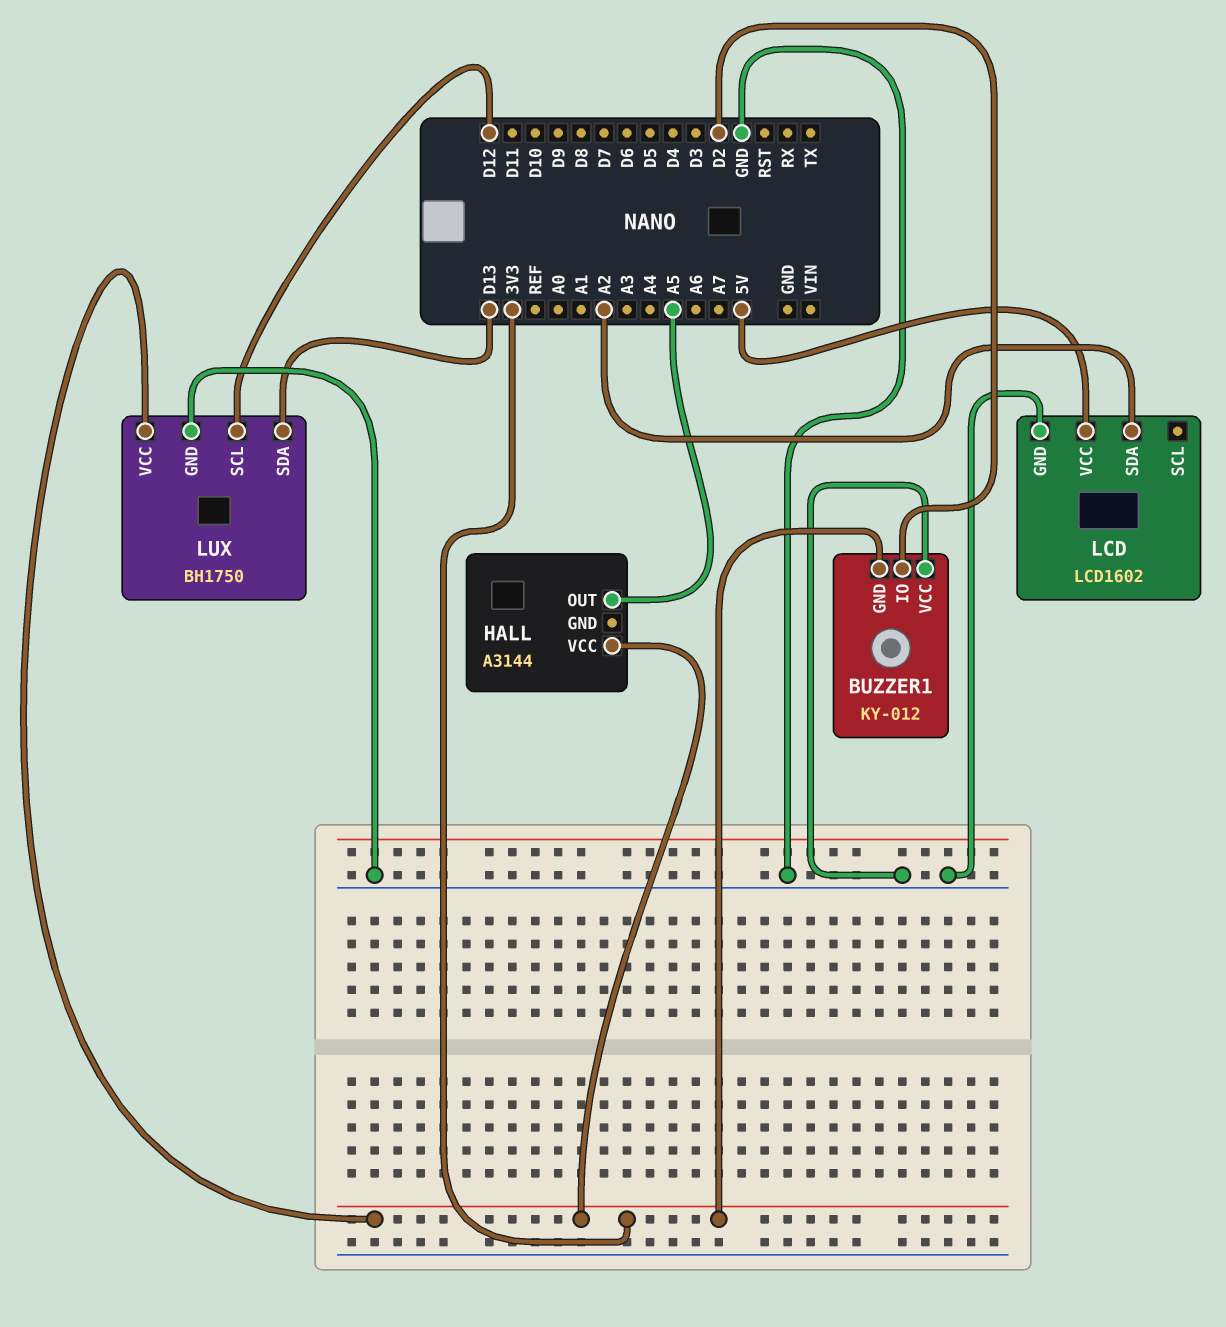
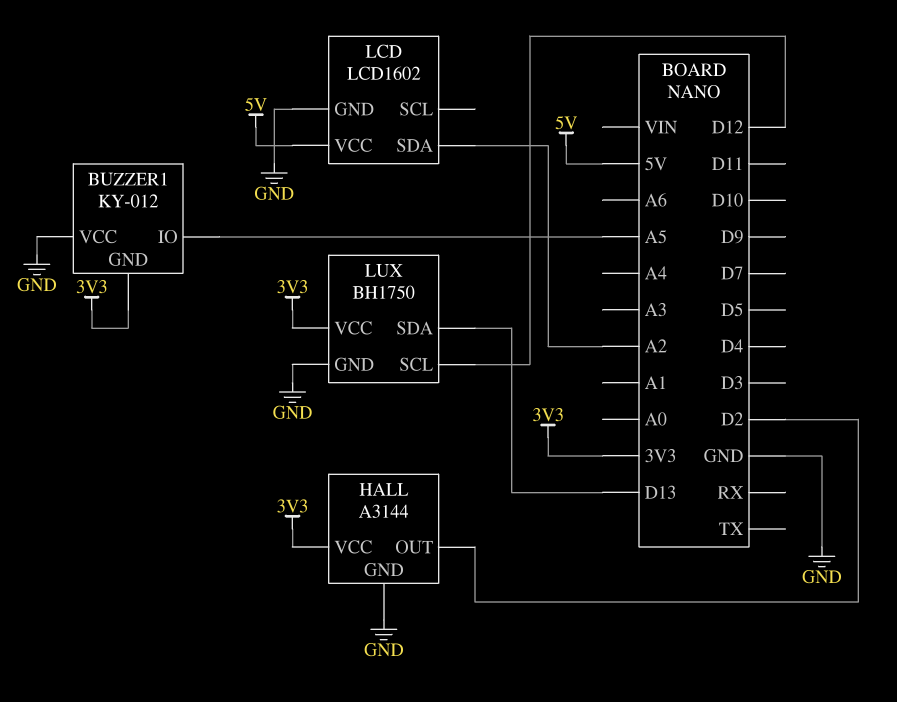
BUZZER1 pin IO: D2 -> A5
HALL pin GND: none -> GND
HALL pin OUT: A5 -> D2

